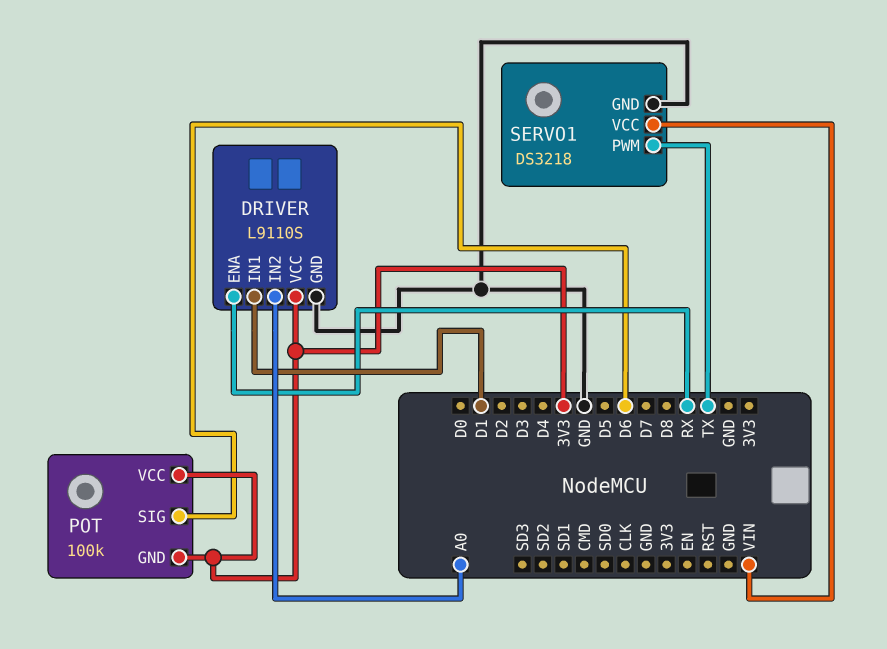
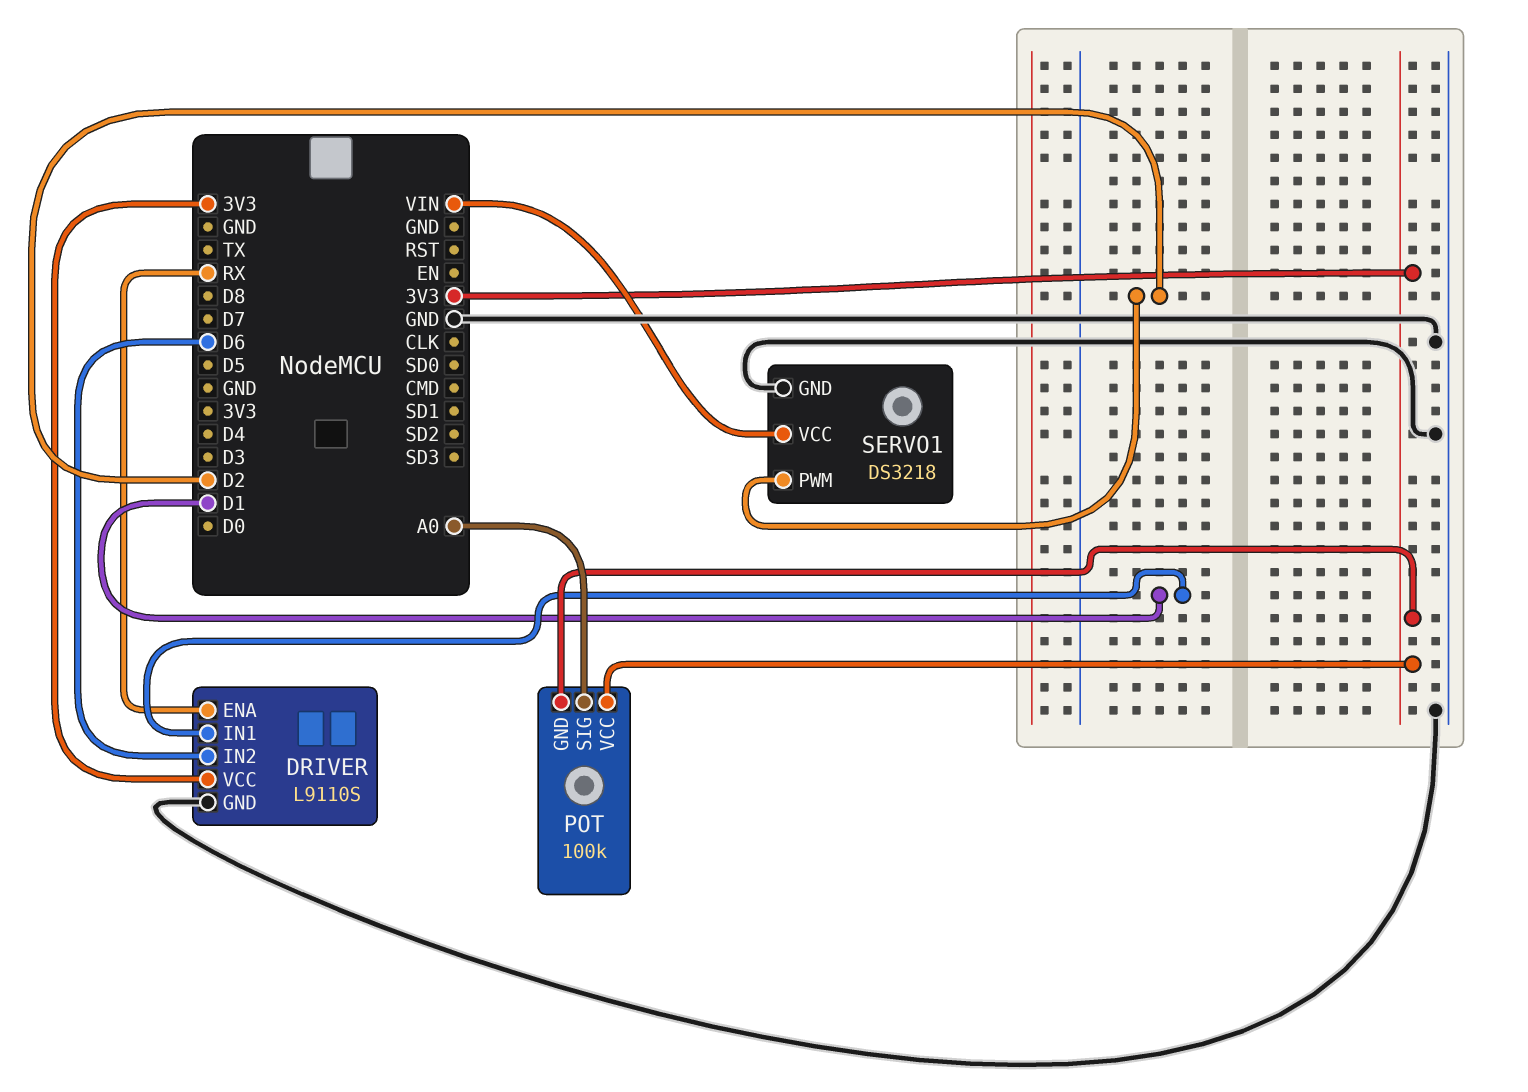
DRIVER pin IN2: A0 -> D6
POT pin SIG: D6 -> A0
SERVO1 pin PWM: TX -> D2

